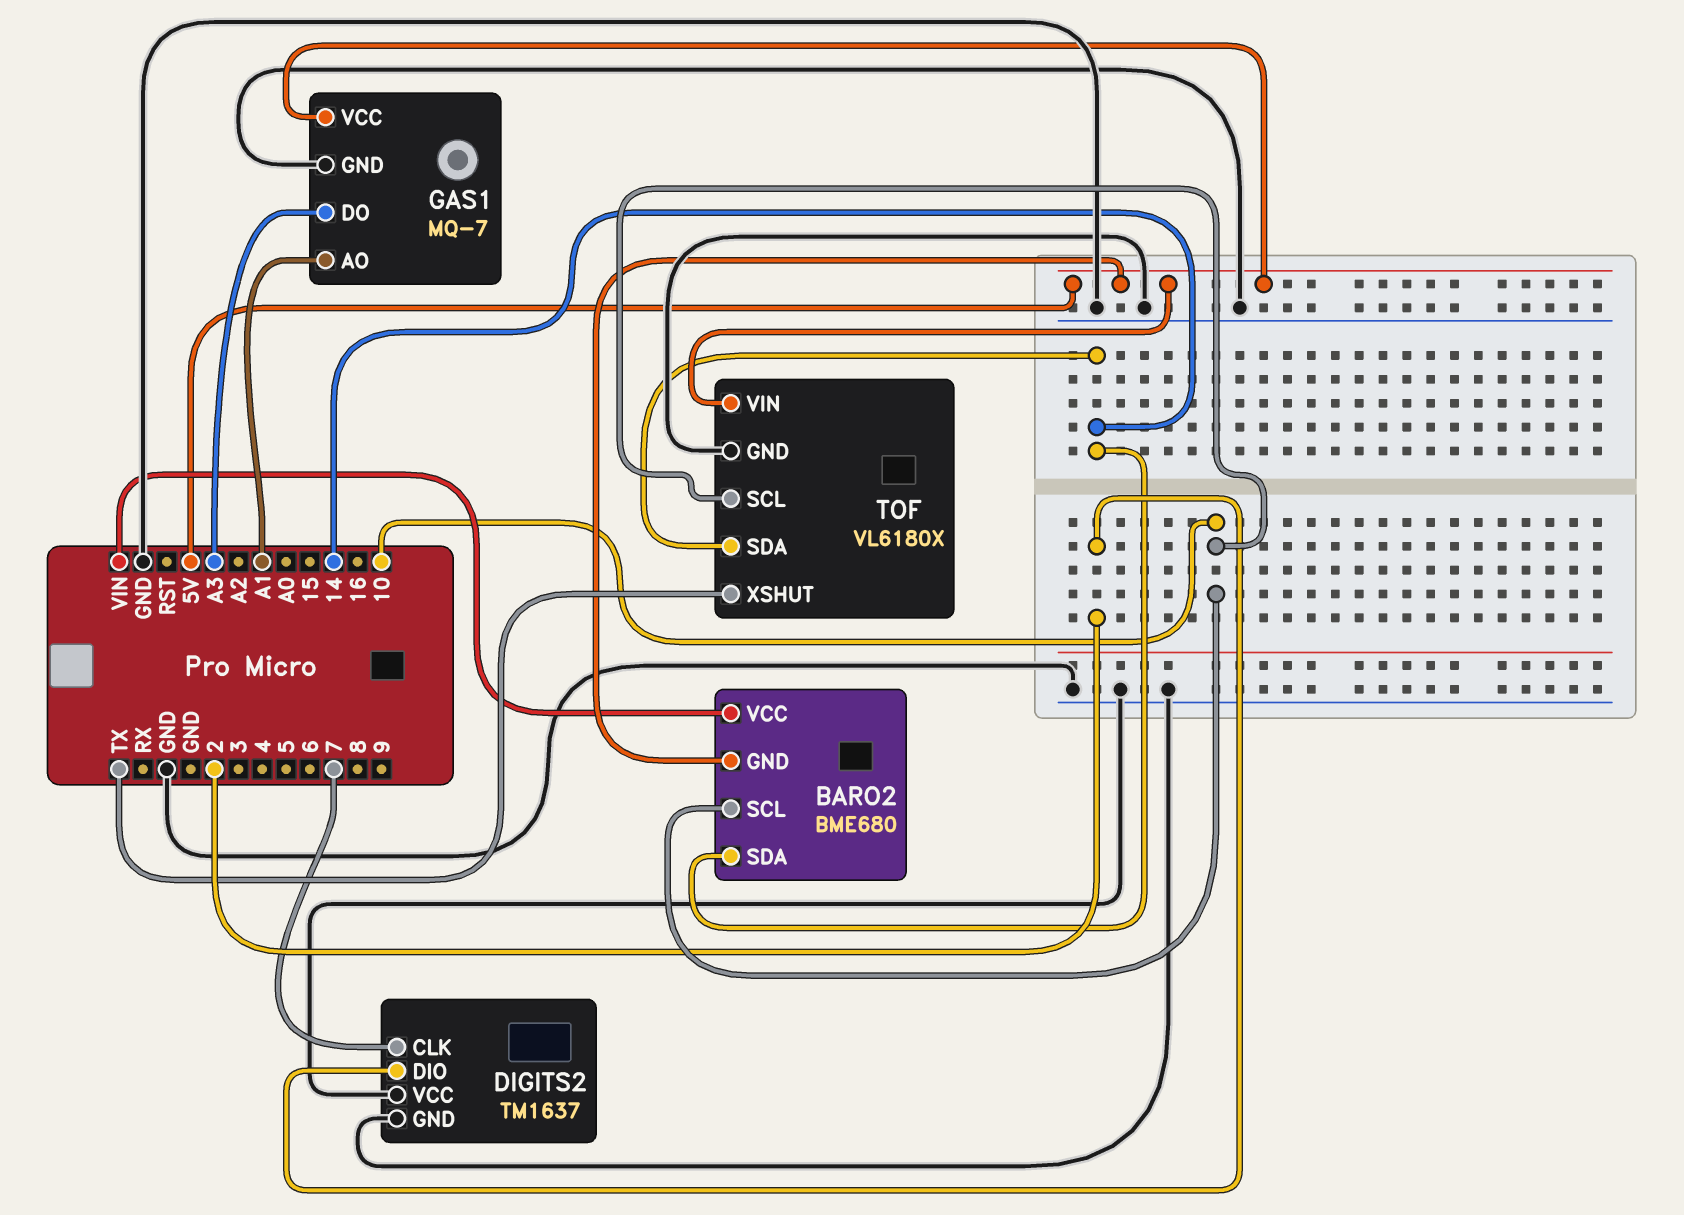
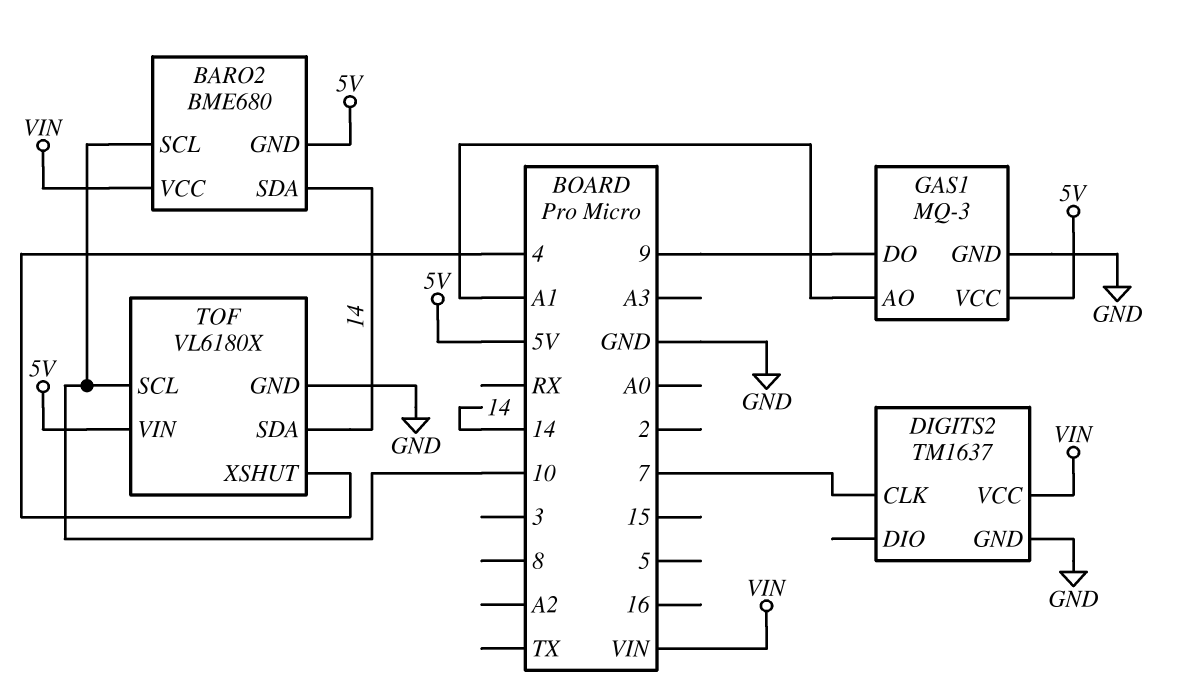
DIGITS2 pin DIO: 2 -> none
DIGITS2 pin VCC: GND -> VIN
GAS1: MQ-7 -> MQ-3
GAS1 pin DO: A3 -> 9
TOF pin XSHUT: TX -> 4

